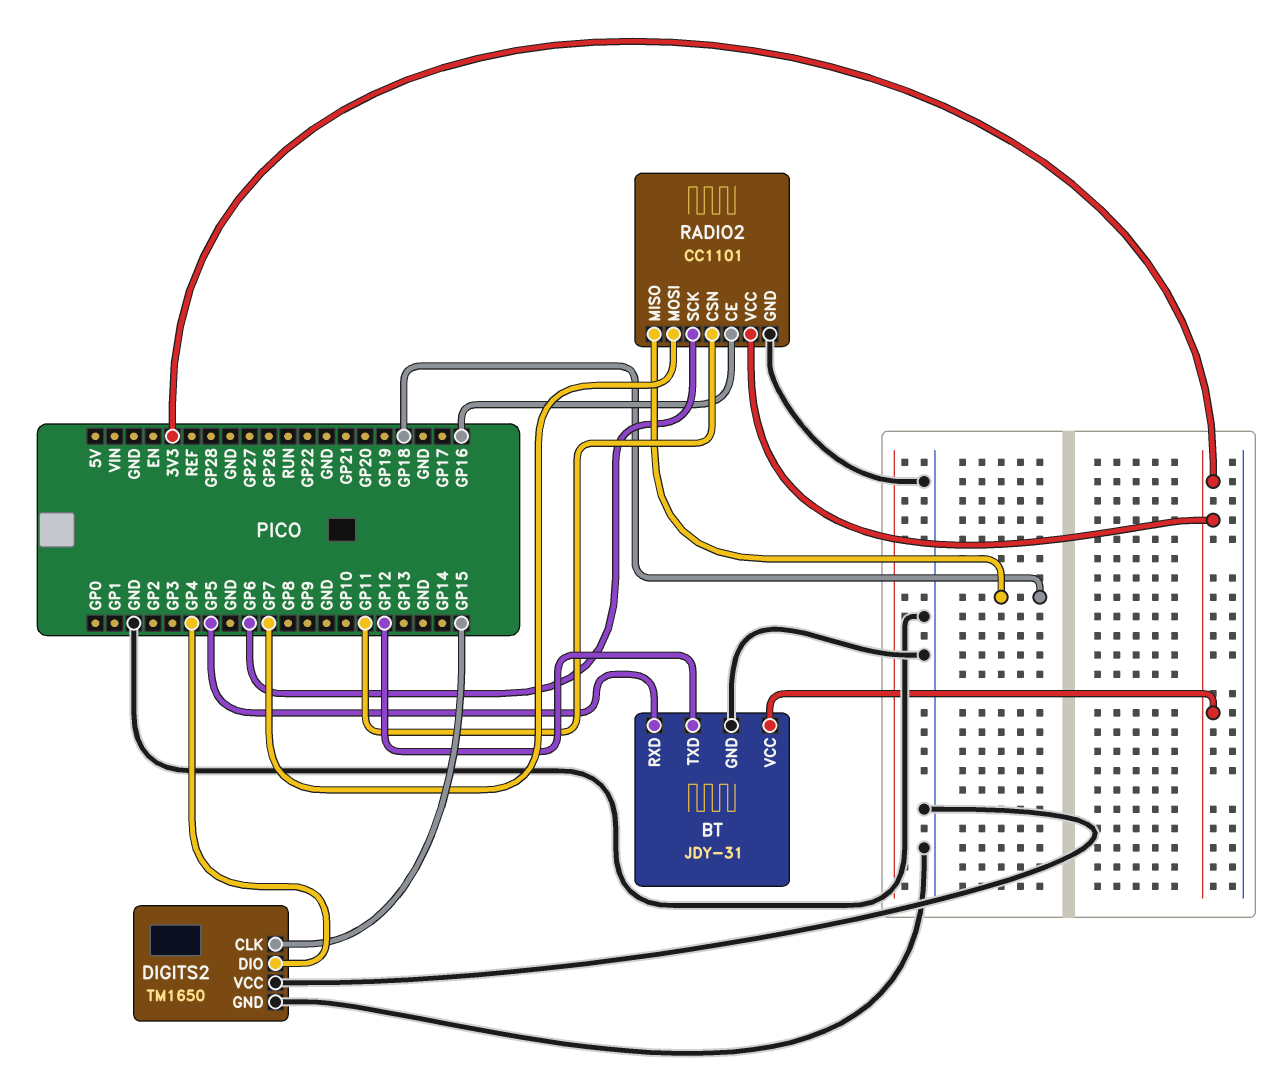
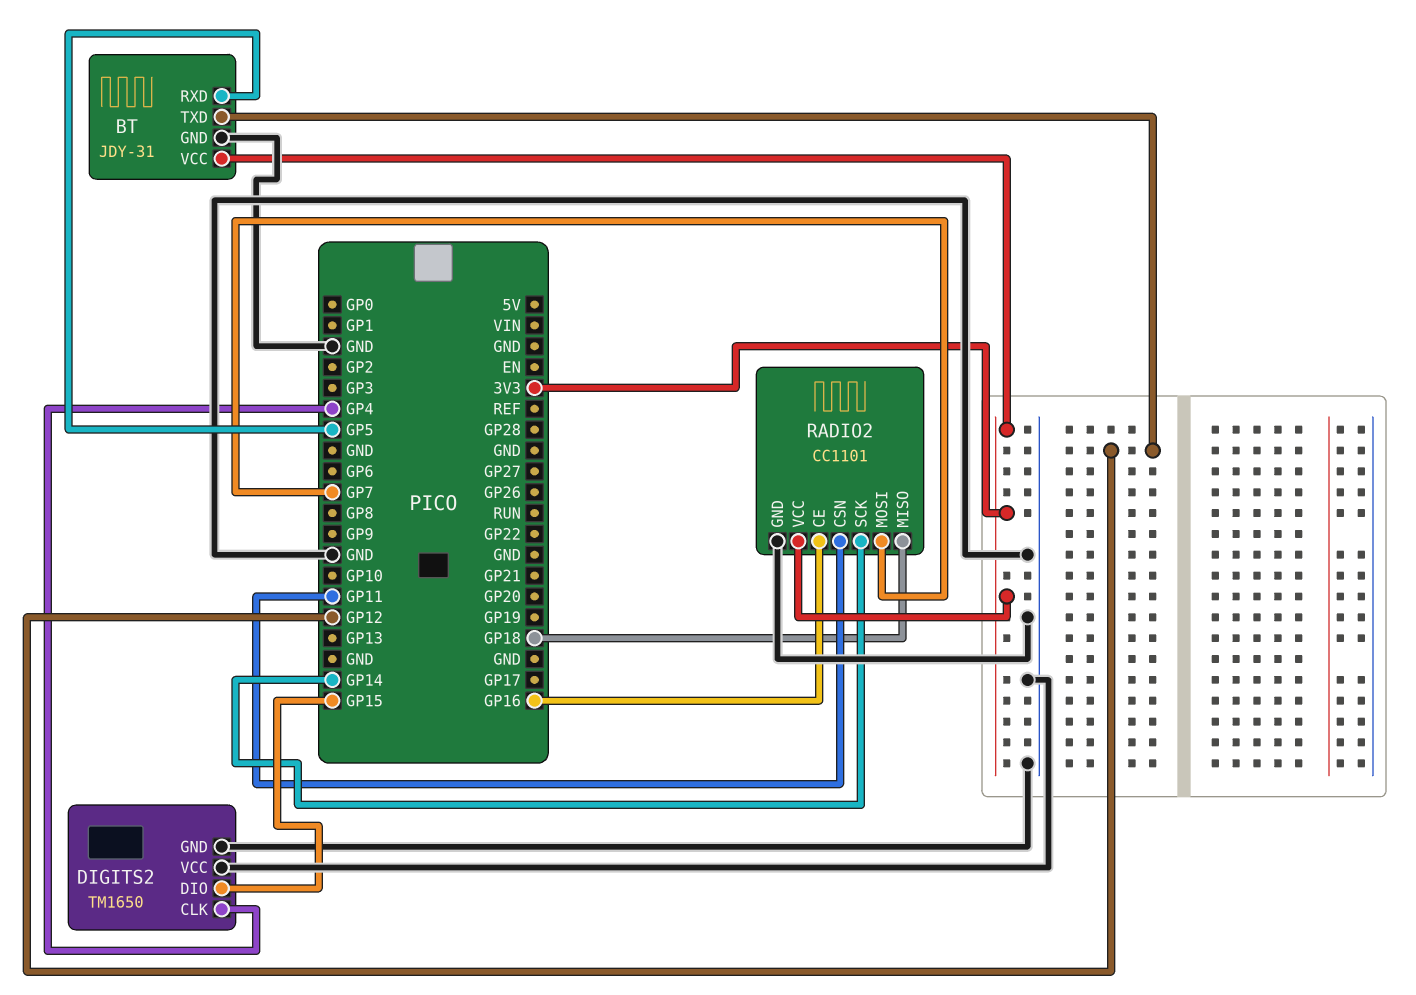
DIGITS2 pin CLK: GP15 -> GP4
DIGITS2 pin DIO: GP4 -> GP15
RADIO2 pin SCK: GP6 -> GP14

